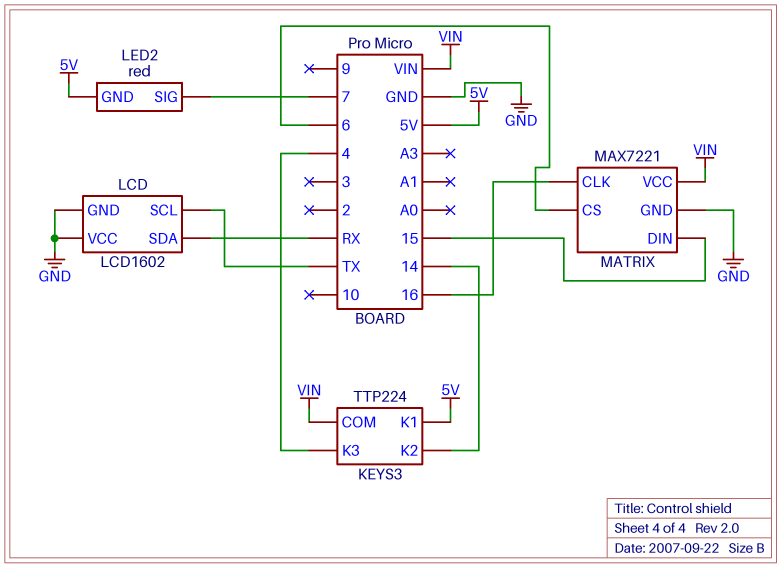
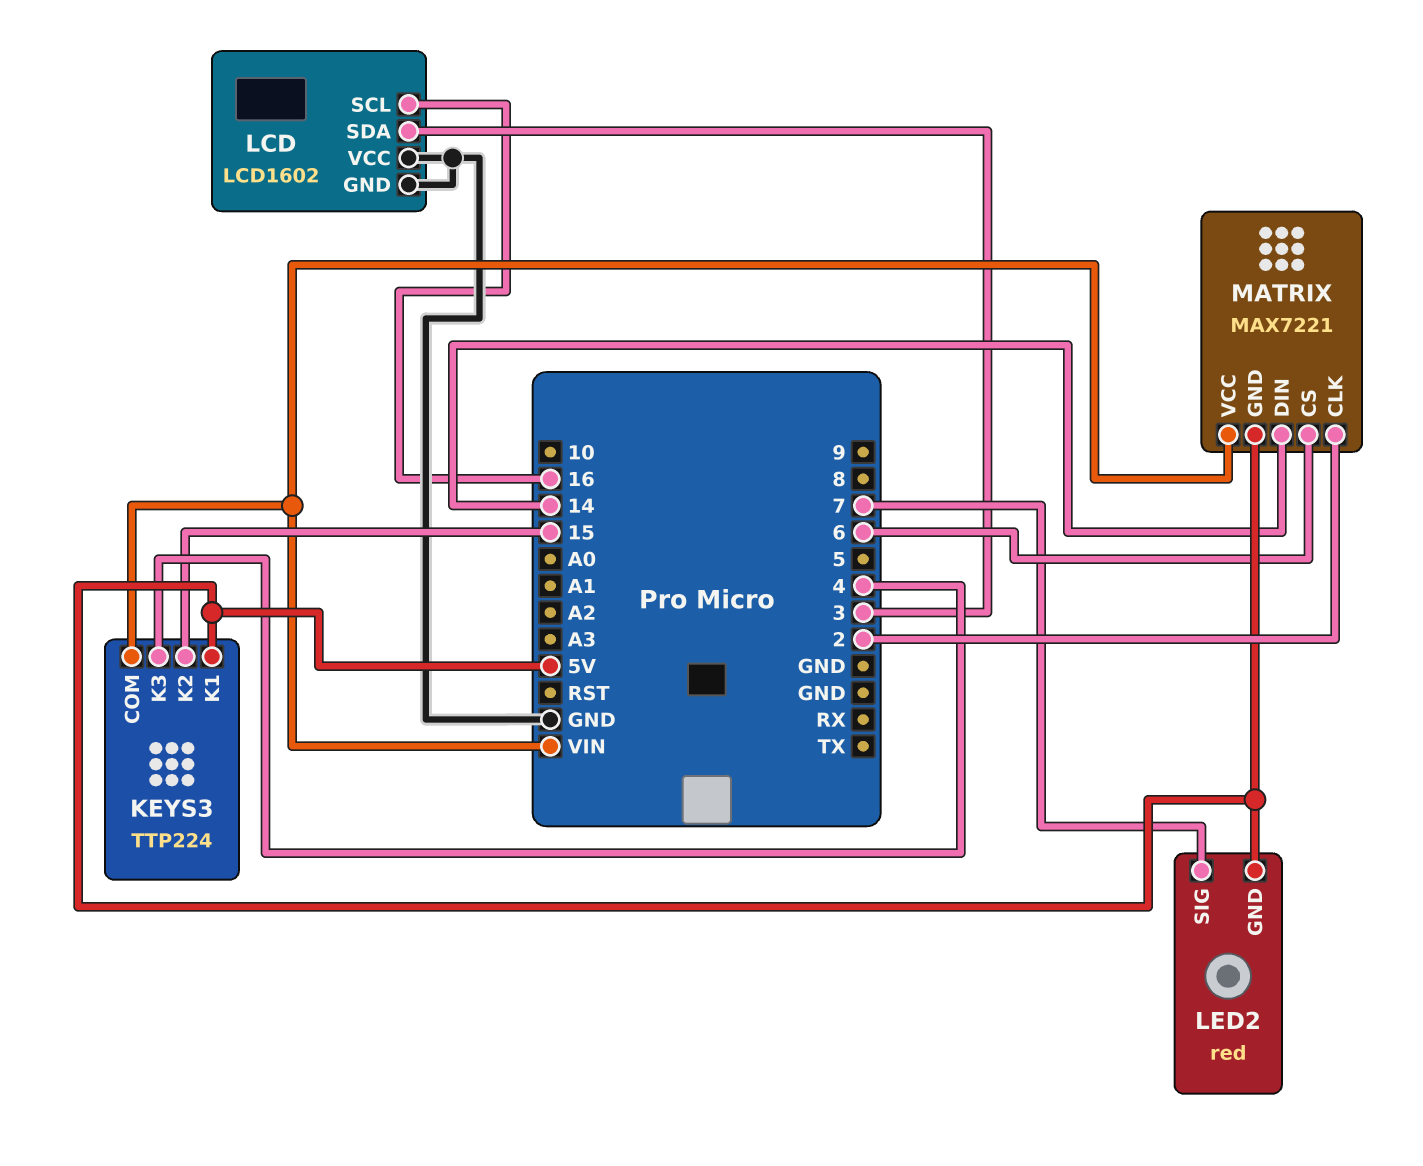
KEYS3 pin K2: 14 -> 15
LCD pin SCL: TX -> 16
LCD pin SDA: RX -> 3
MATRIX pin CLK: 16 -> 2
MATRIX pin DIN: 15 -> 14
MATRIX pin GND: GND -> 5V

